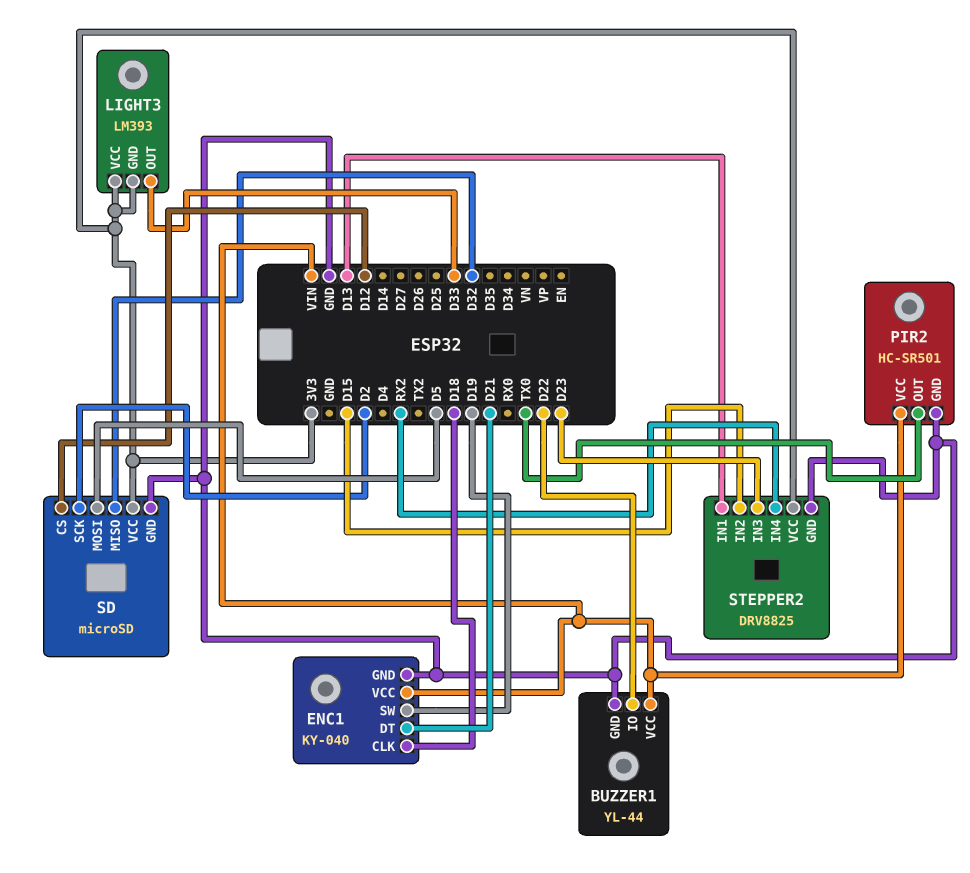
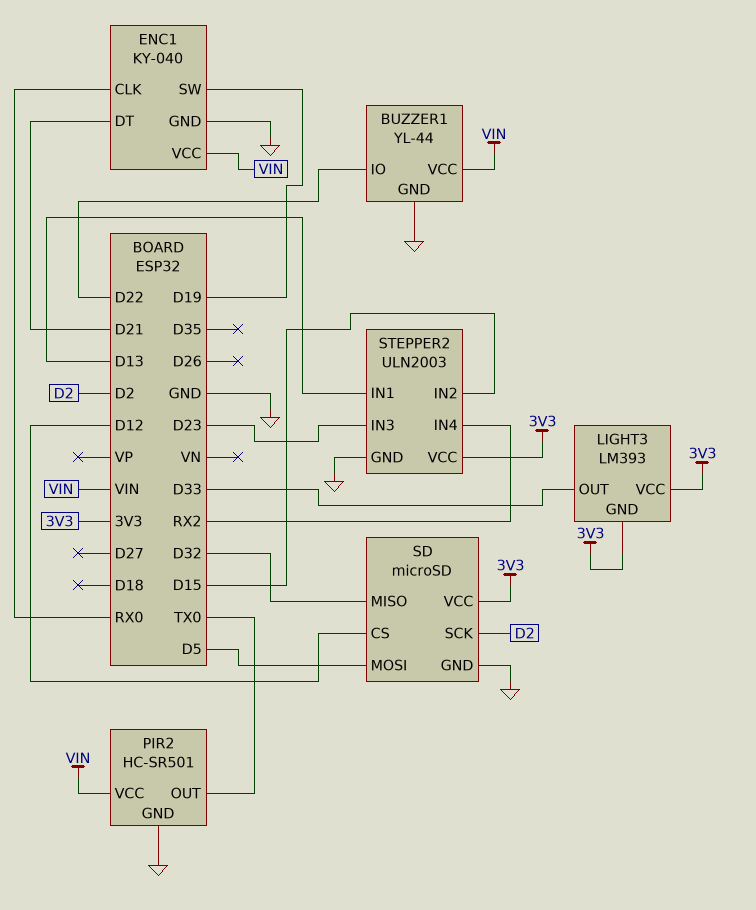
ENC1 pin CLK: D18 -> RX0
STEPPER2: DRV8825 -> ULN2003

